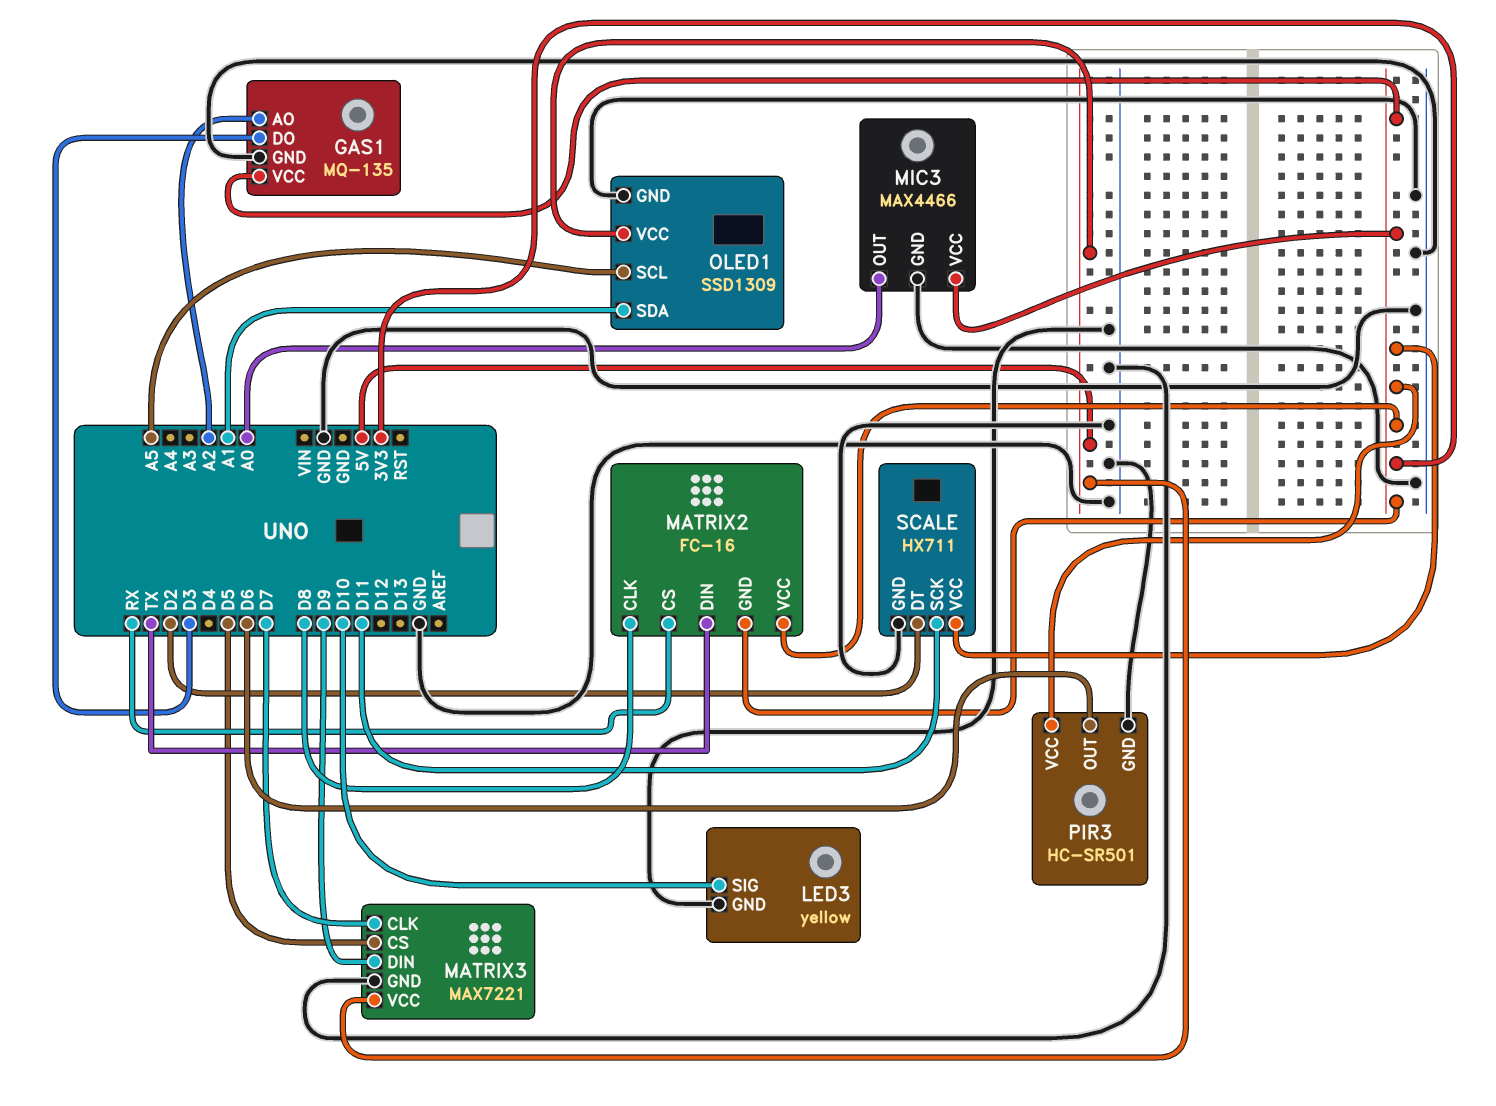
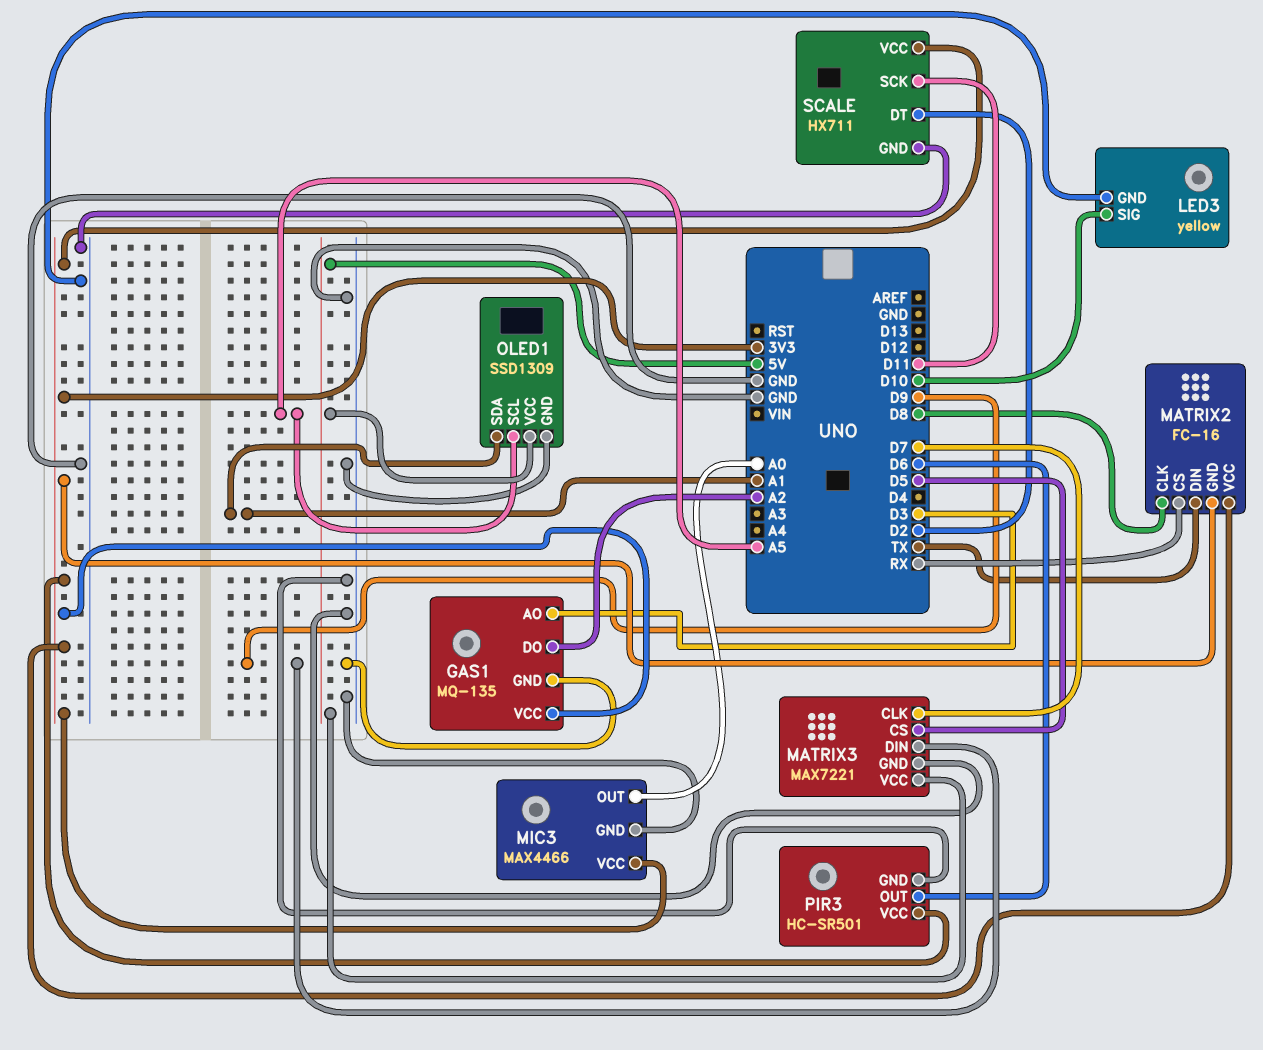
GAS1 pin AO: A2 -> D3
GAS1 pin DO: D3 -> A2

